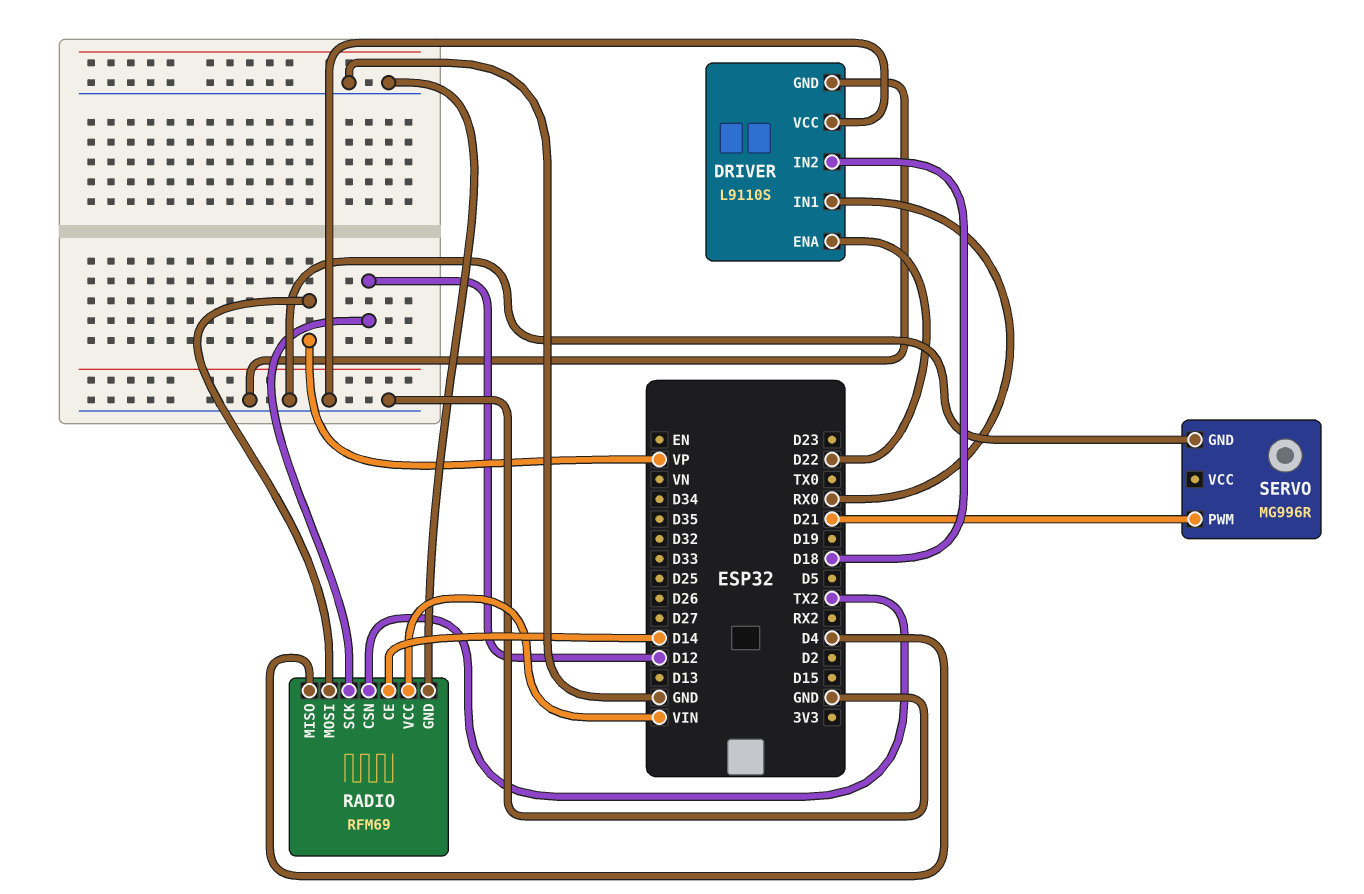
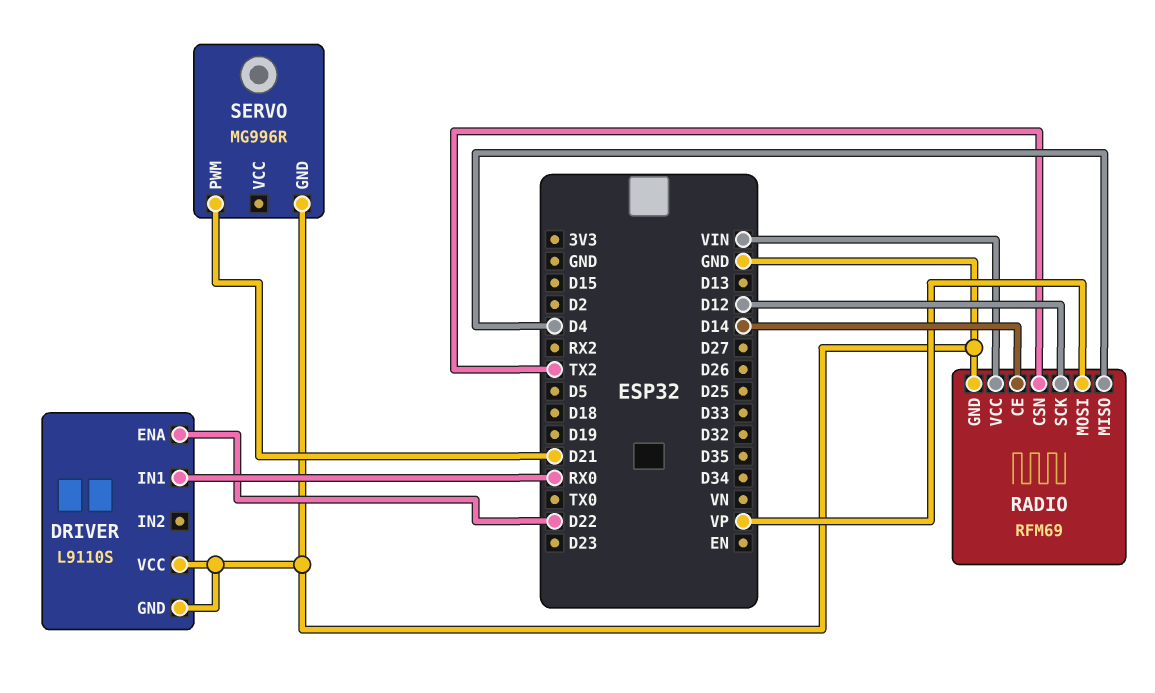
DRIVER pin IN2: D18 -> none

